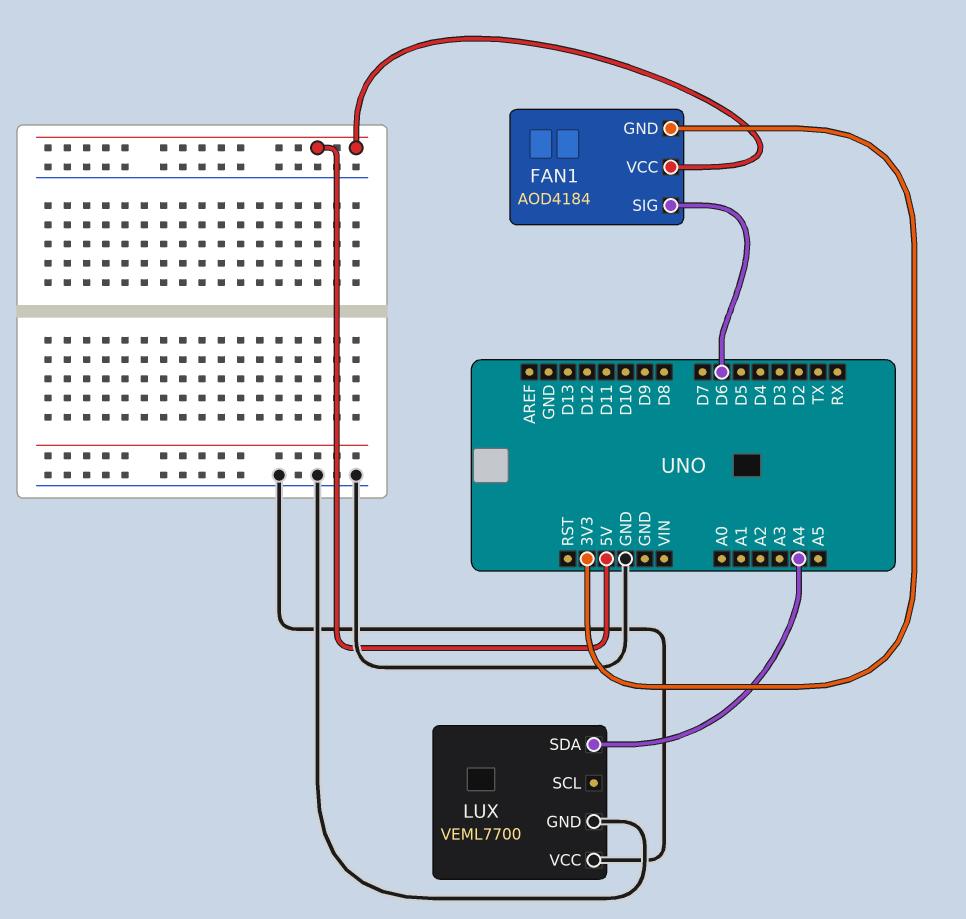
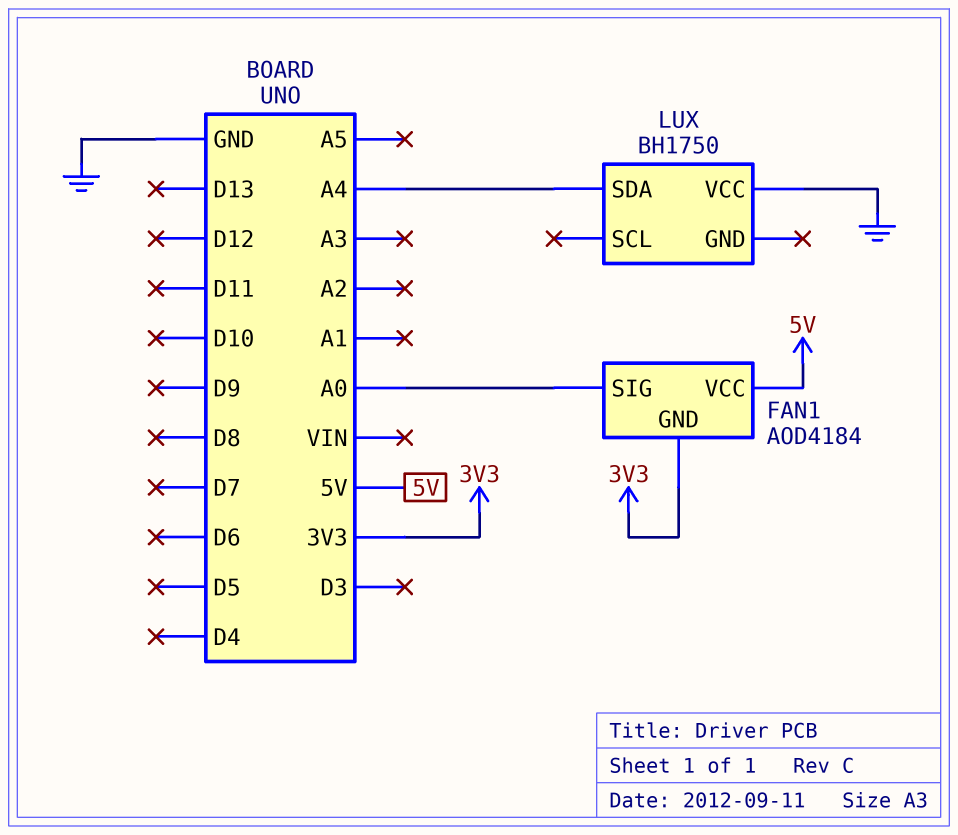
FAN1 pin SIG: D6 -> A0
LUX: VEML7700 -> BH1750
LUX pin GND: GND -> none

